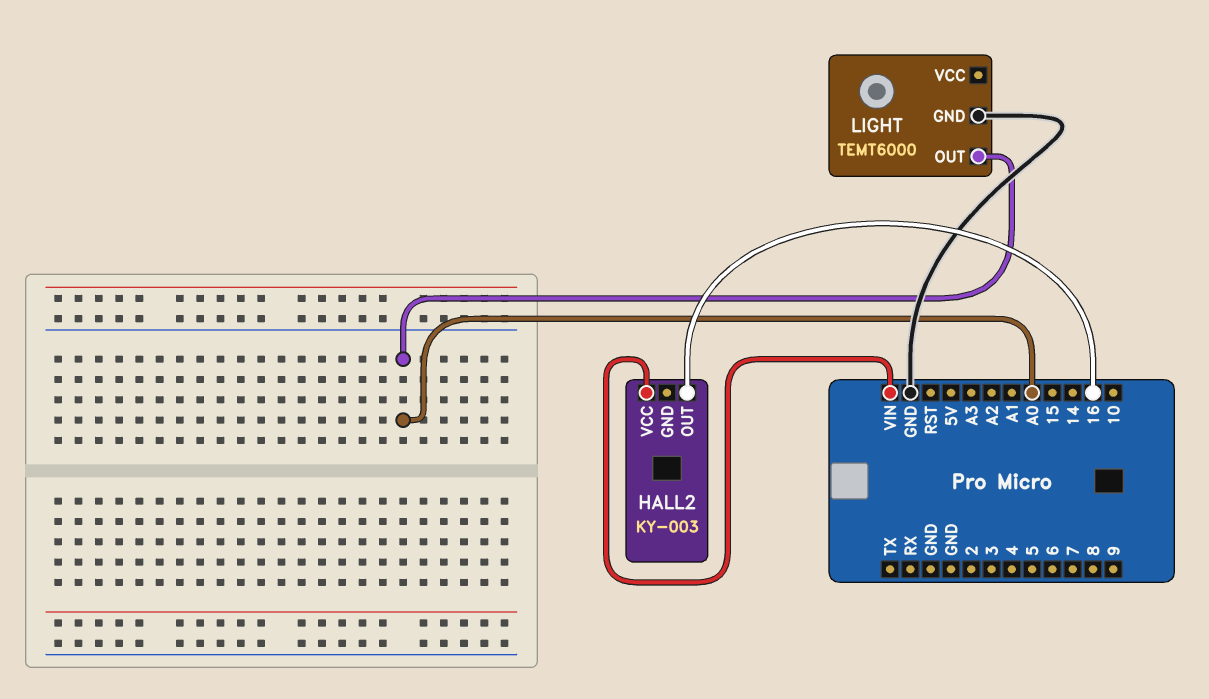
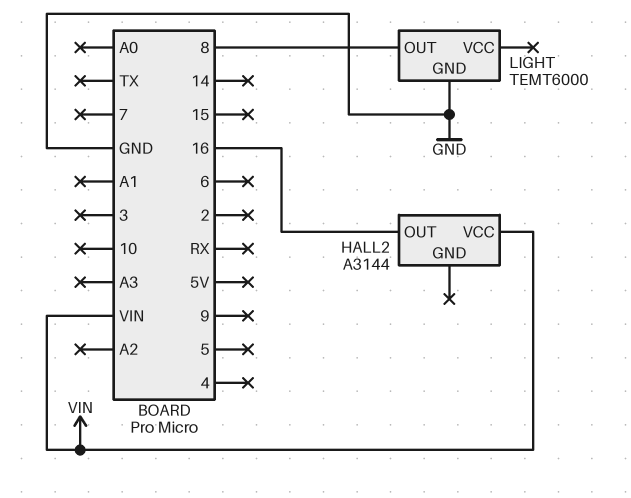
HALL2: KY-003 -> A3144
LIGHT pin OUT: A0 -> 8

